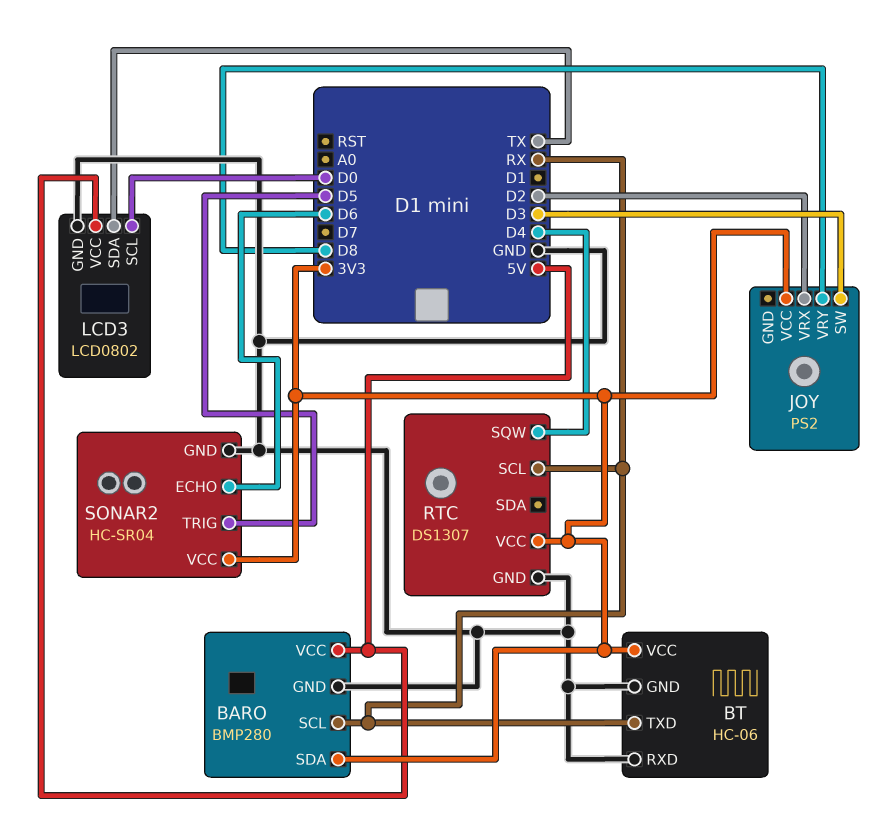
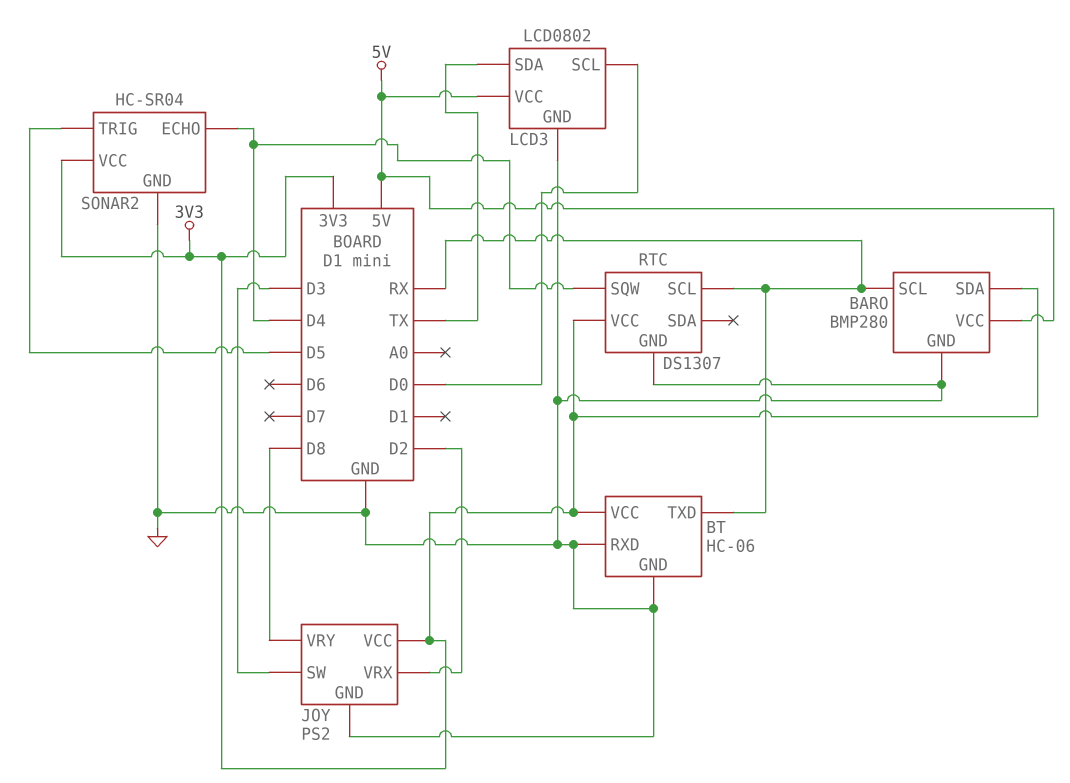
JOY pin GND: none -> GND
SONAR2 pin ECHO: D6 -> D4

